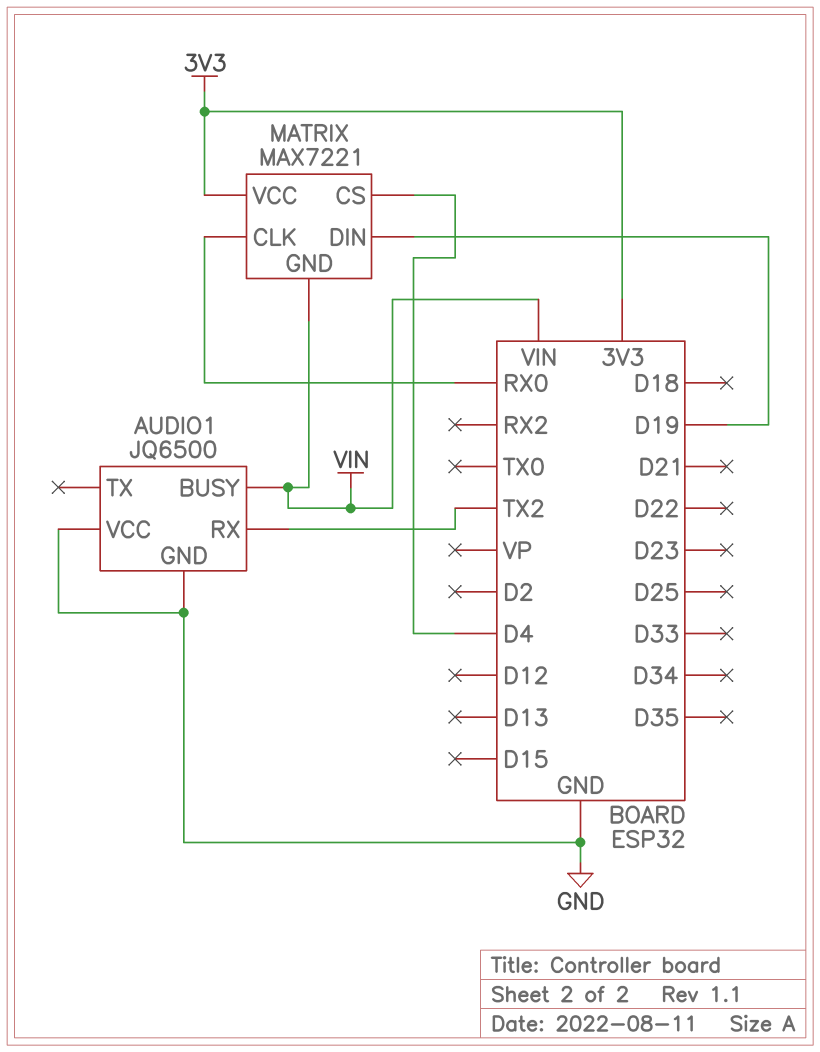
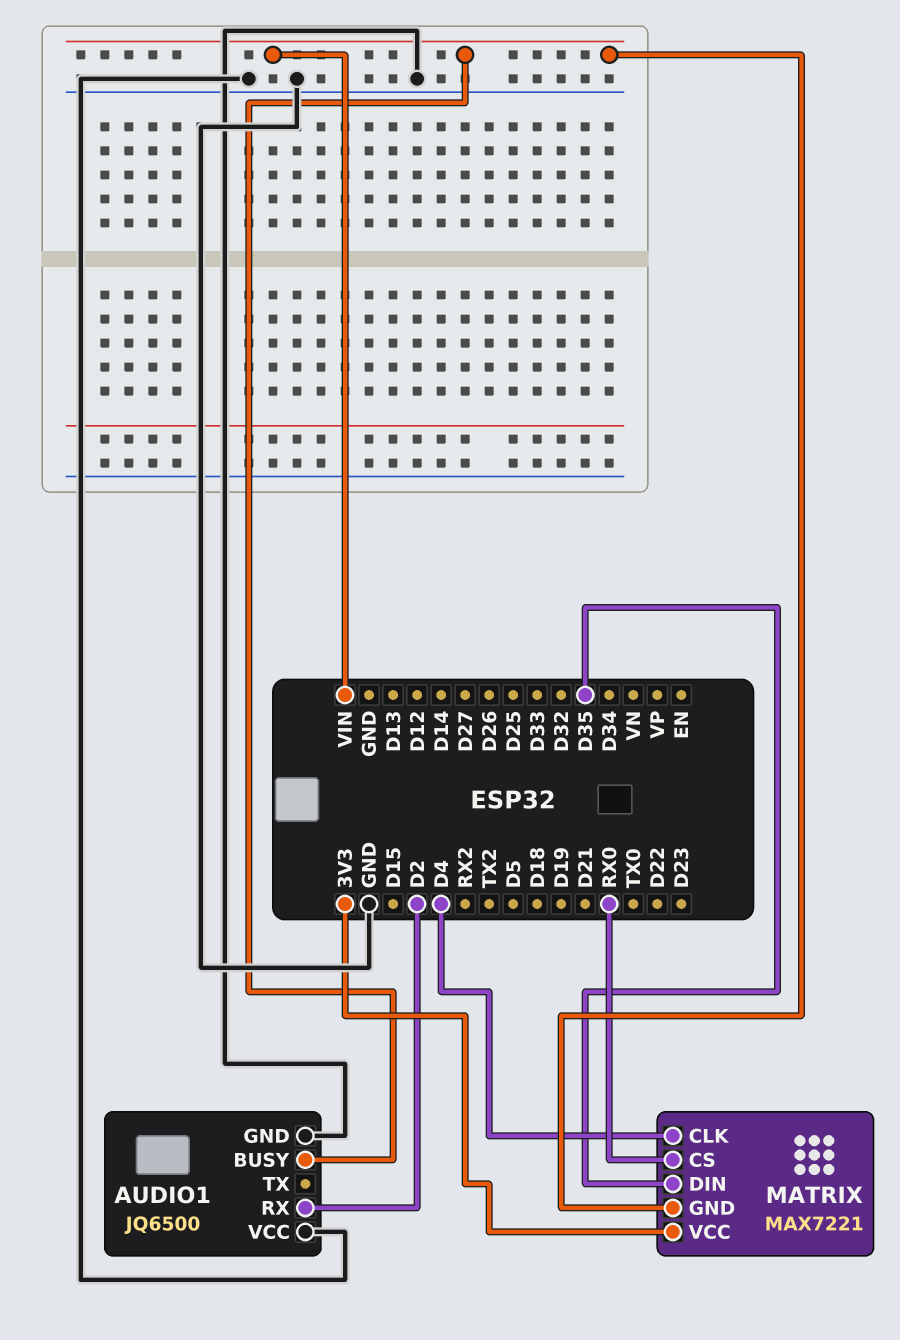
AUDIO1 pin RX: TX2 -> D2
MATRIX pin CLK: RX0 -> D4
MATRIX pin CS: D4 -> RX0
MATRIX pin DIN: D19 -> D35

